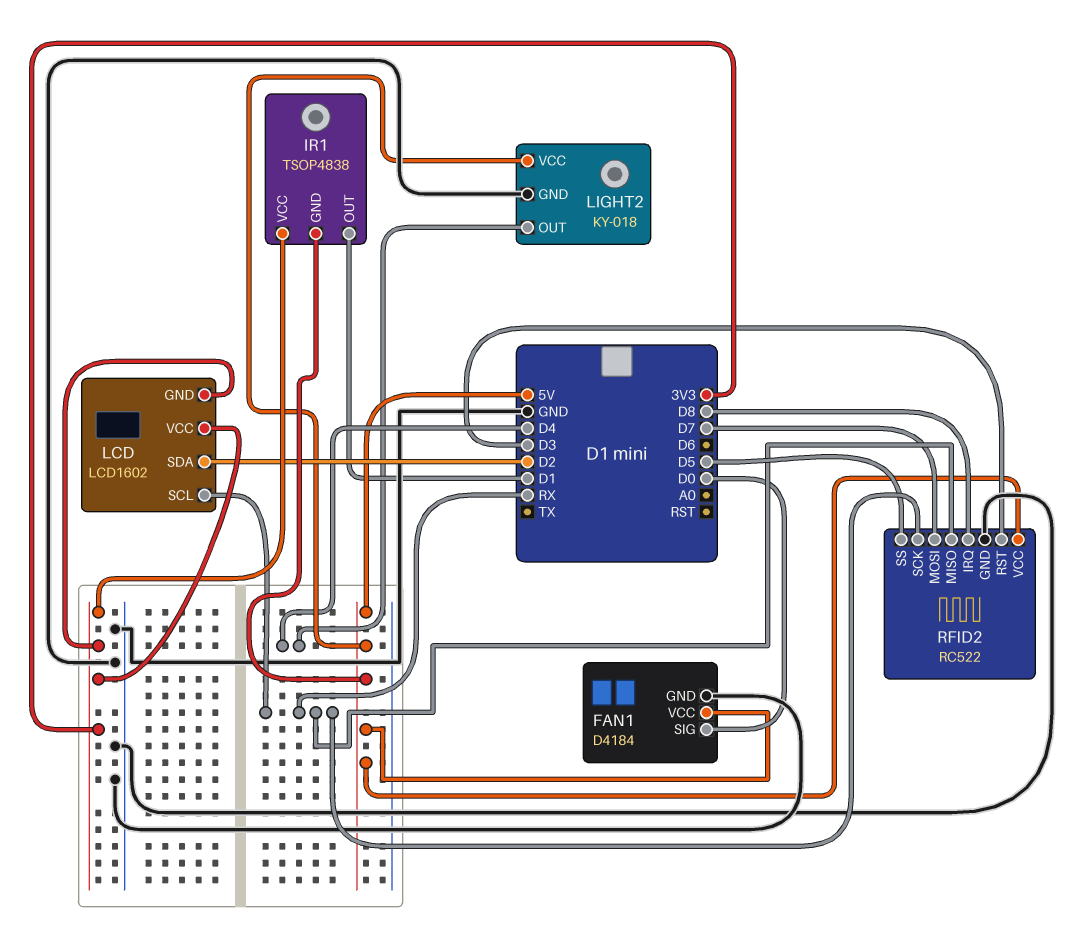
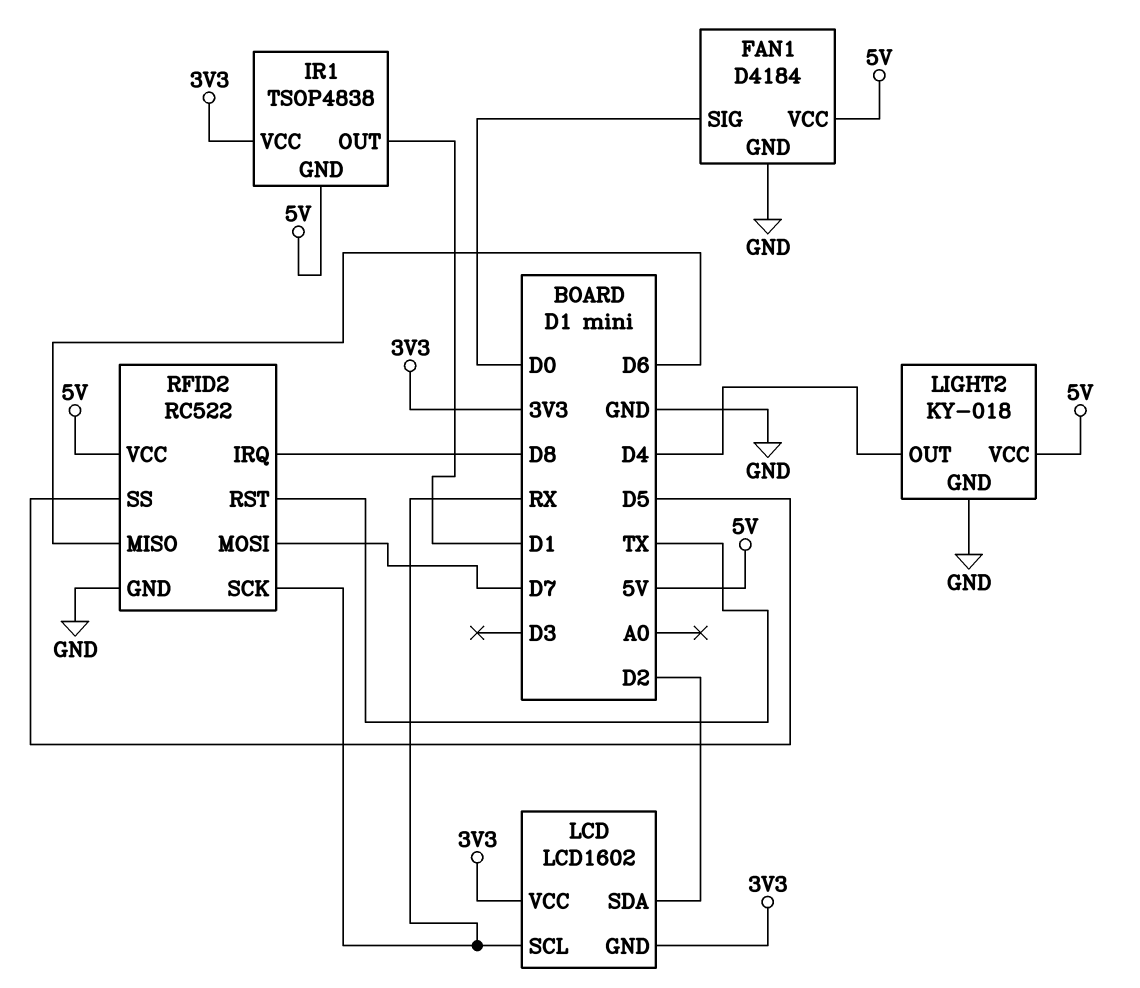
RFID2 pin MISO: RX -> D6
RFID2 pin RST: D3 -> TX

